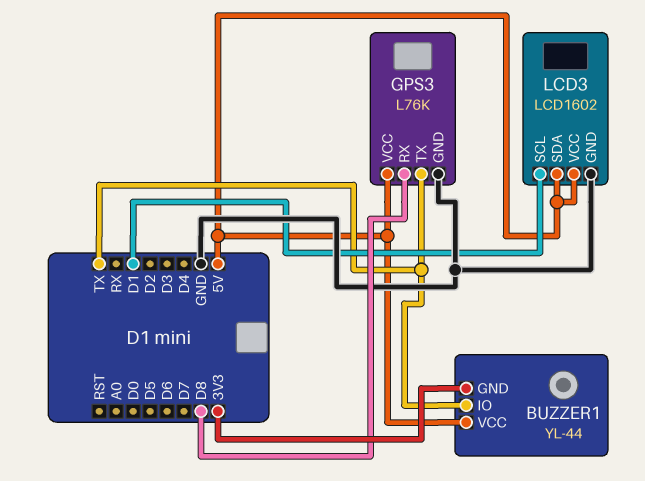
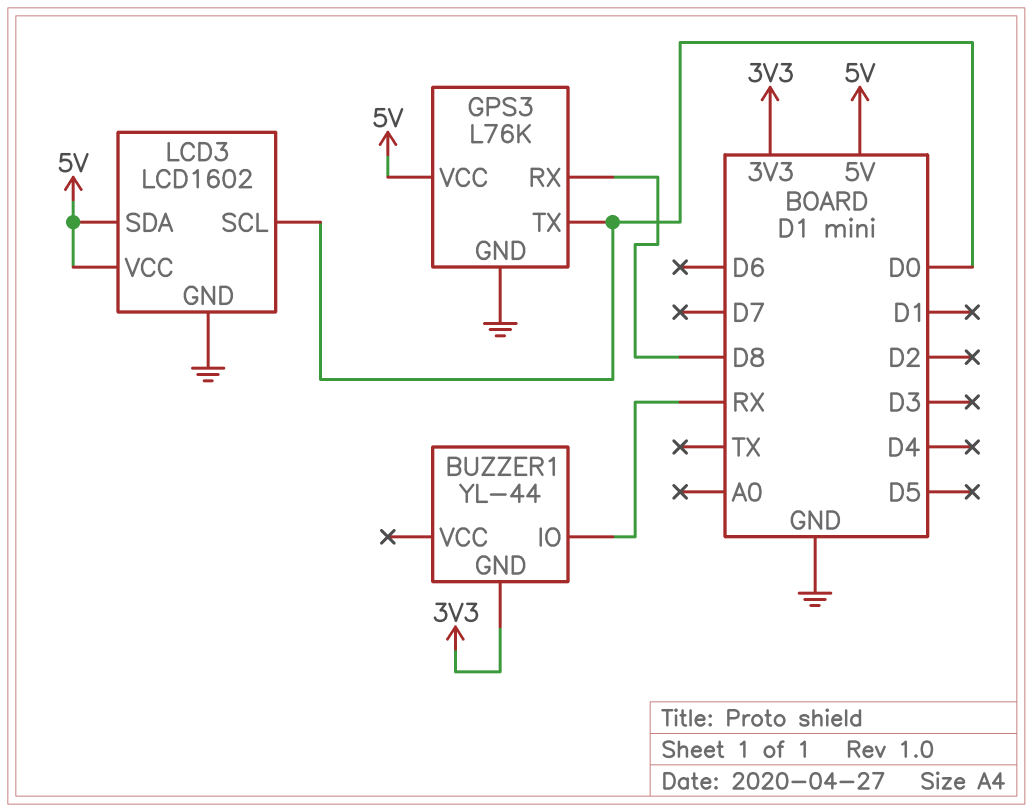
BUZZER1 pin IO: TX -> RX
BUZZER1 pin VCC: 5V -> none
GPS3 pin TX: TX -> D0
LCD3 pin SCL: D1 -> D0

